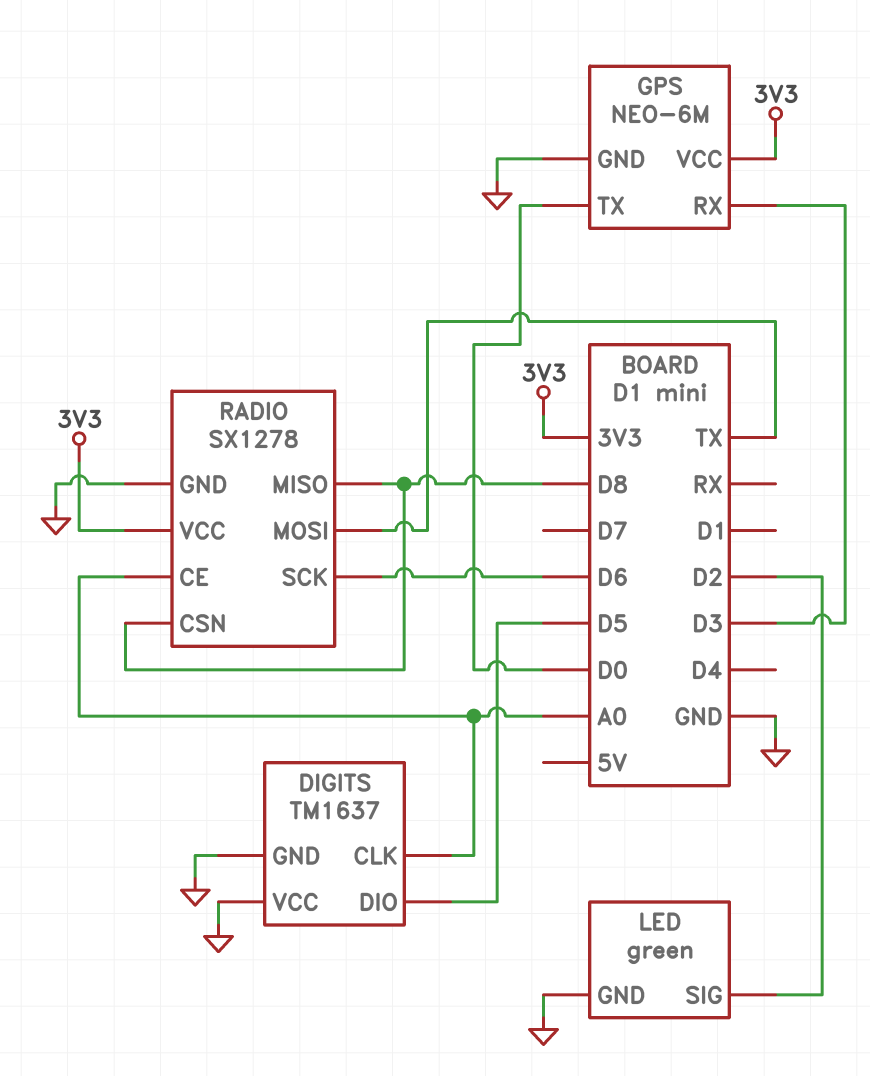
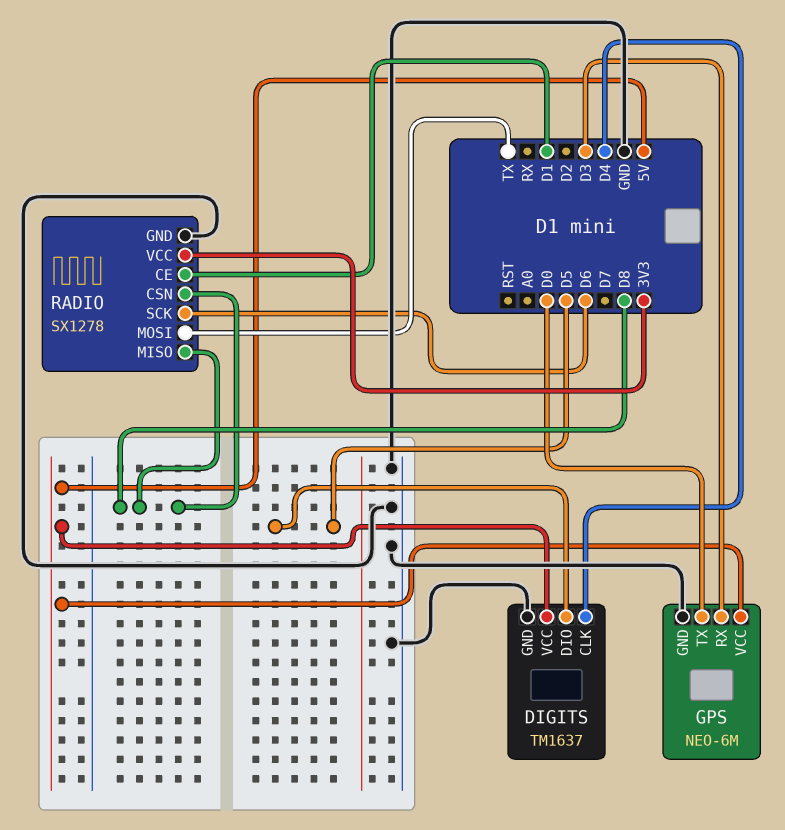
DIGITS pin CLK: A0 -> D4
DIGITS pin VCC: GND -> 5V
GPS pin VCC: 3V3 -> 5V
LED: green -> none
LED pin GND: GND -> none
LED pin SIG: D2 -> none
RADIO pin CE: A0 -> D1

